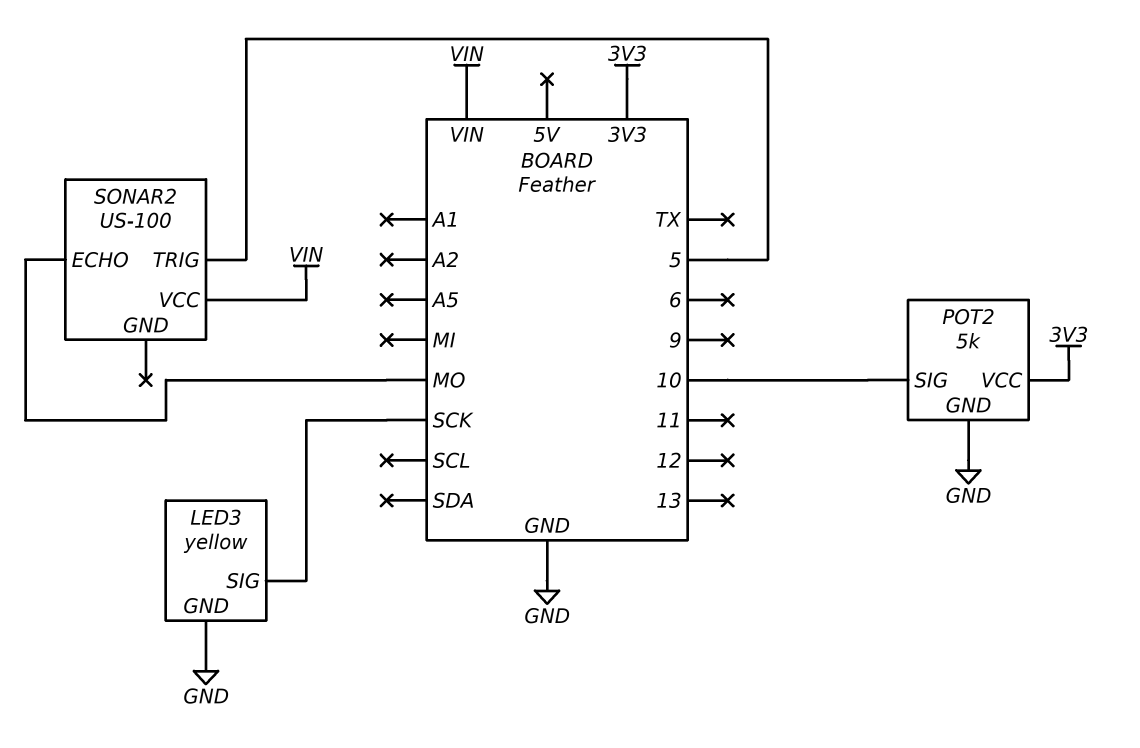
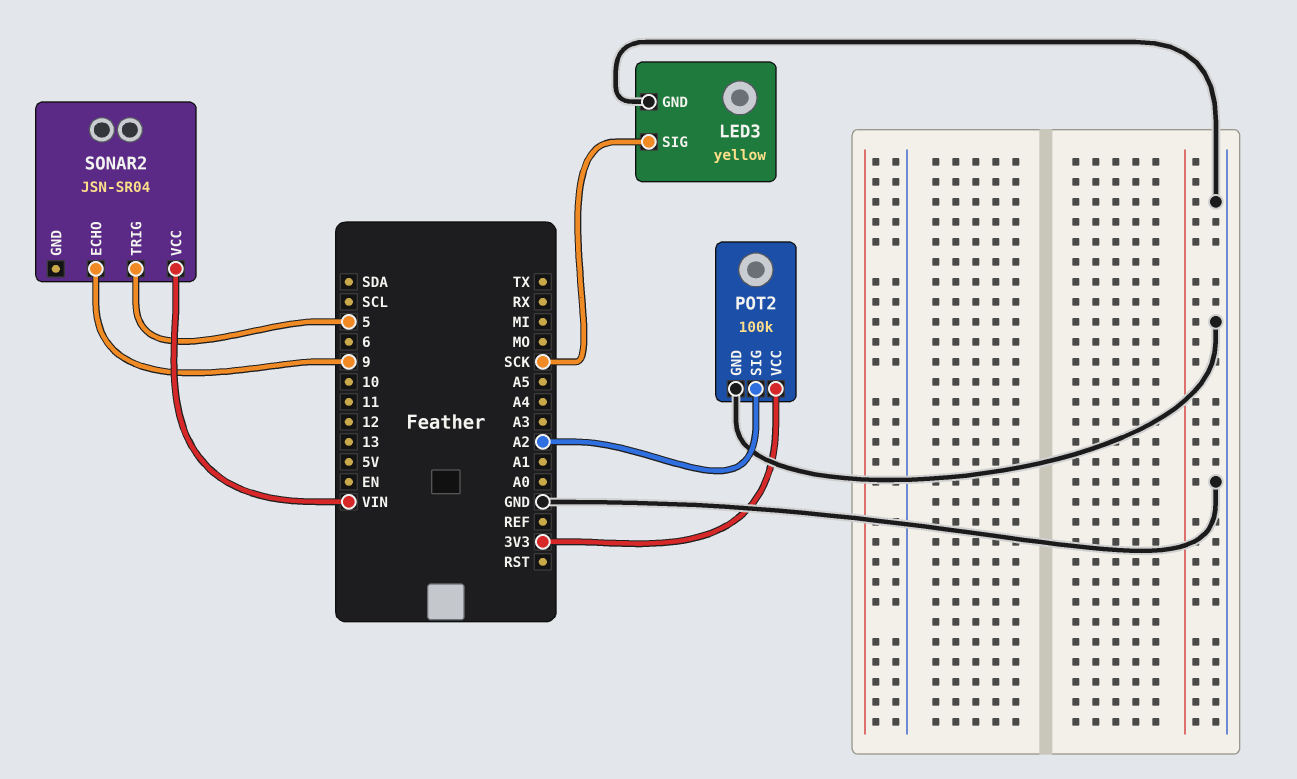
POT2: 5k -> 100k
POT2 pin SIG: 10 -> A2
SONAR2: US-100 -> JSN-SR04
SONAR2 pin ECHO: MO -> 9

